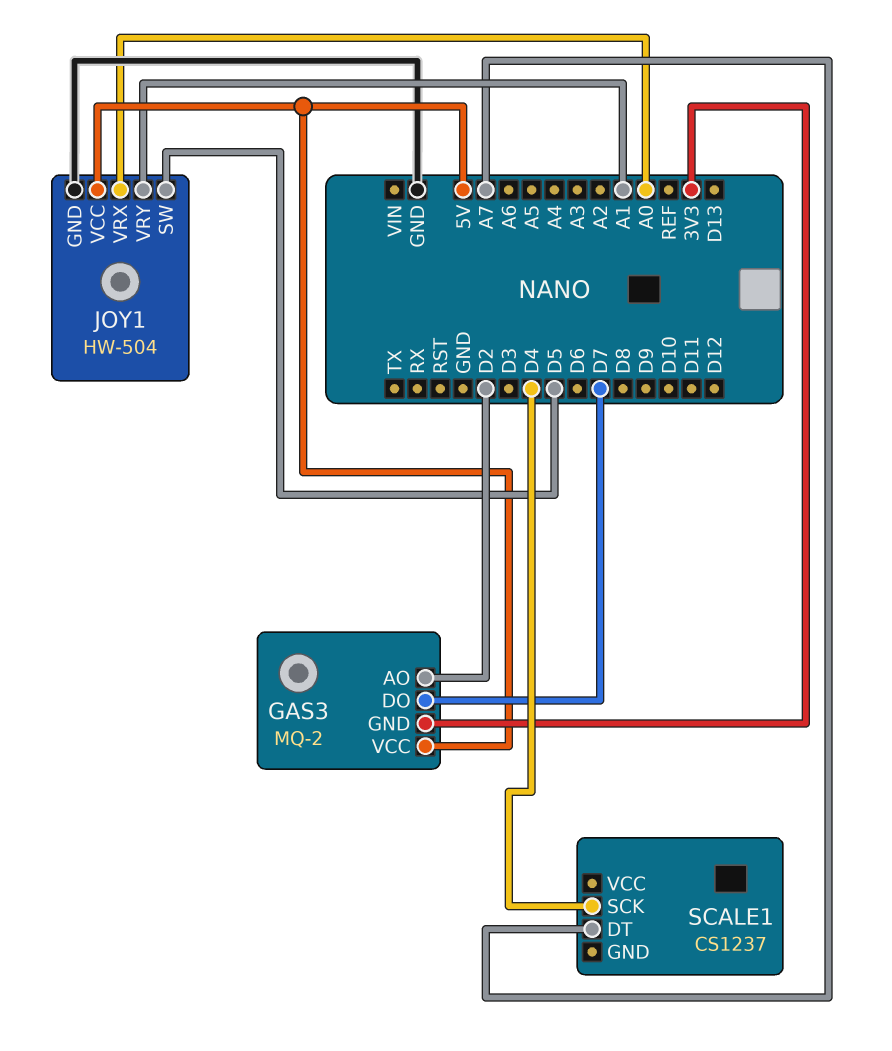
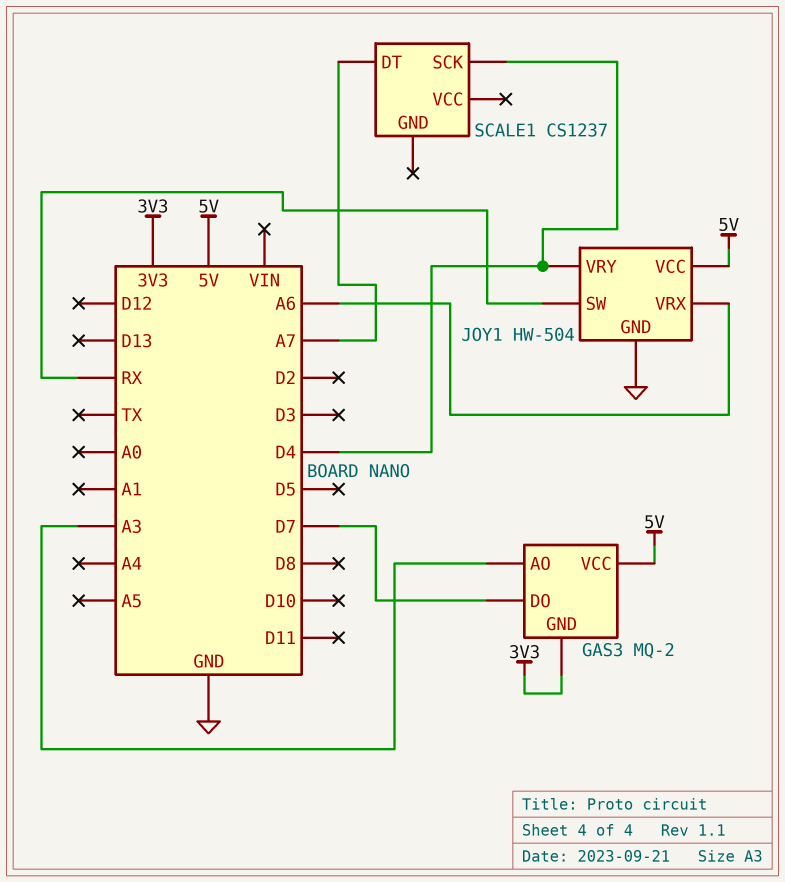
GAS3 pin AO: D2 -> A3
JOY1 pin SW: D5 -> RX
JOY1 pin VRX: A0 -> A6
JOY1 pin VRY: A1 -> D4

